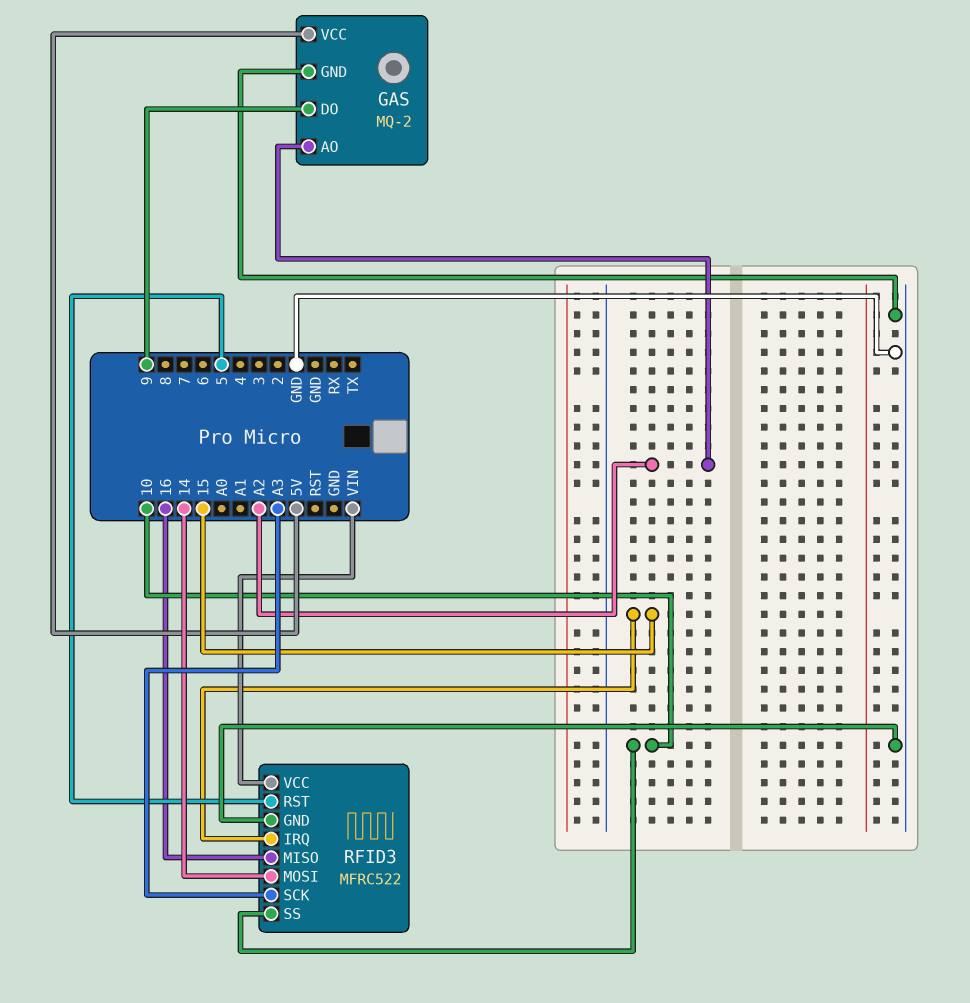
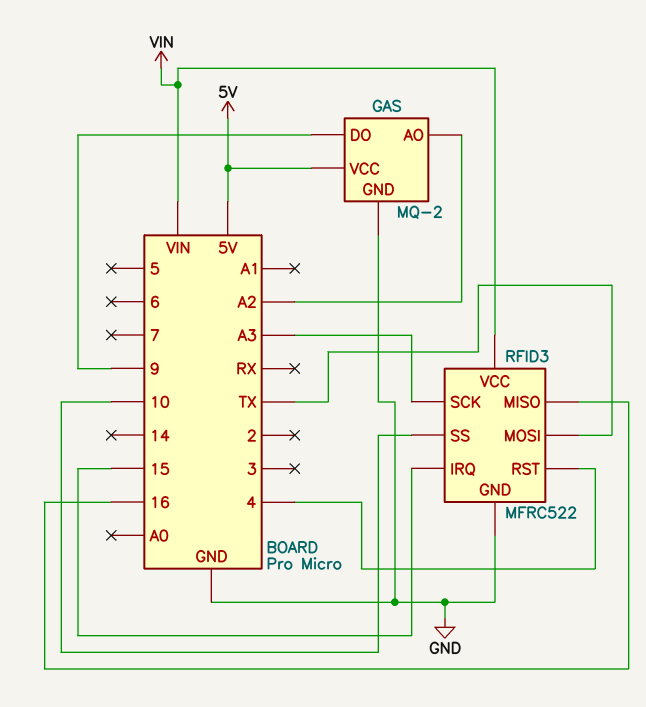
RFID3 pin MOSI: 14 -> TX
RFID3 pin RST: 5 -> 4

